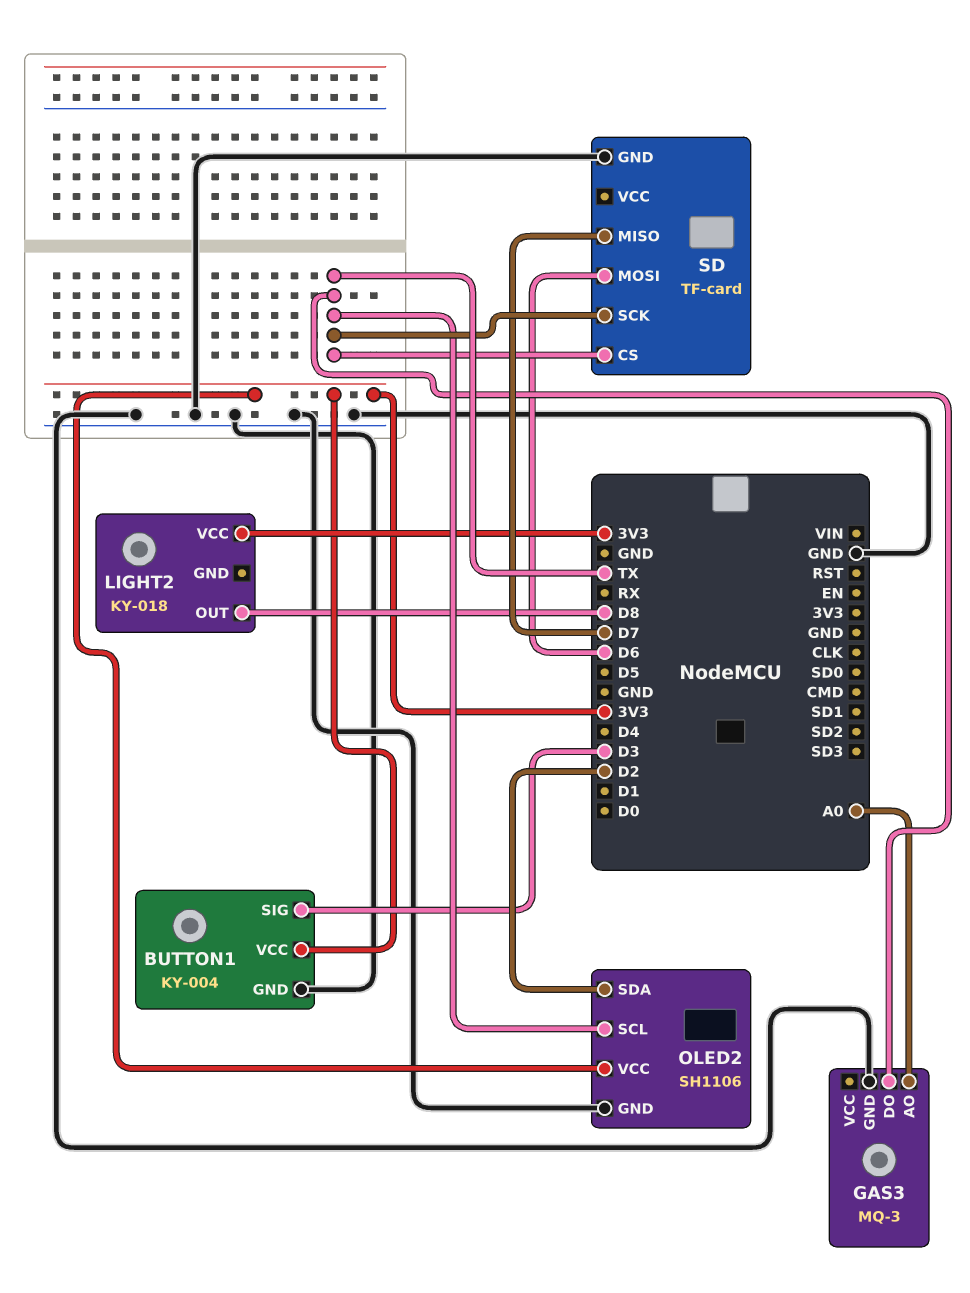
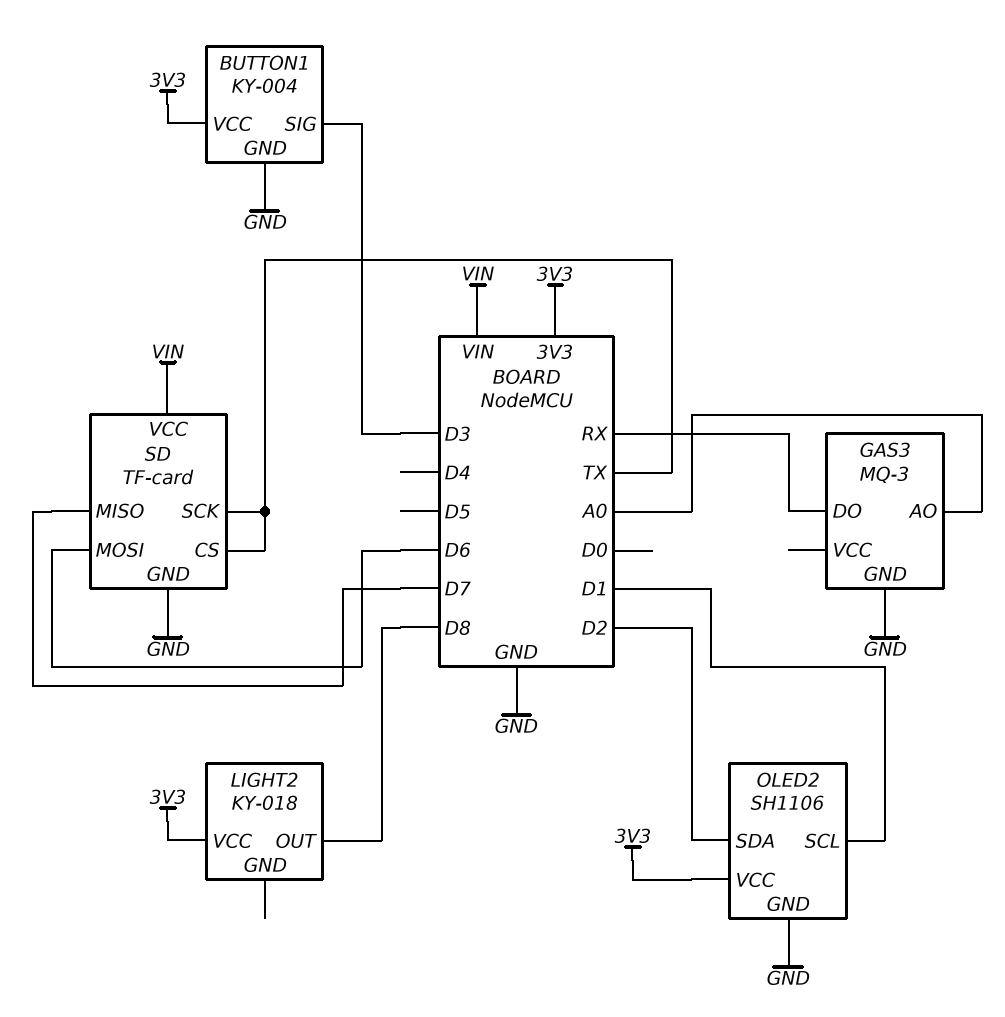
GAS3 pin DO: TX -> RX
OLED2 pin SCL: TX -> D1
SD pin VCC: none -> VIN

